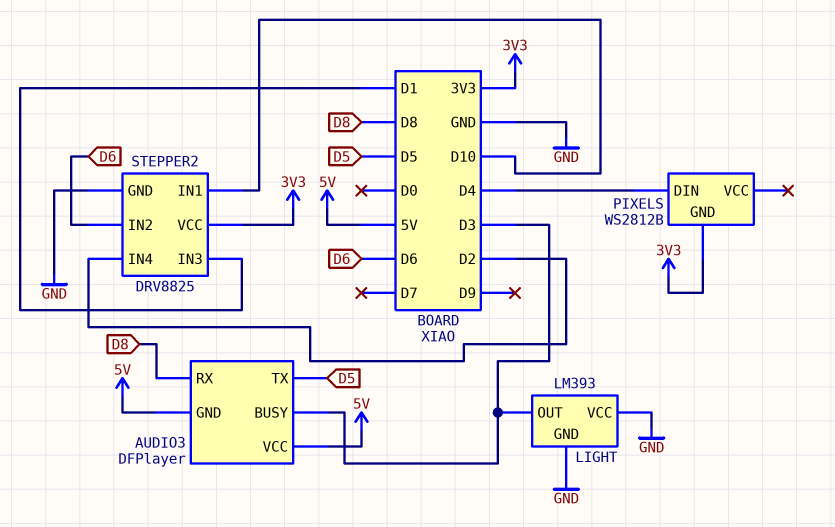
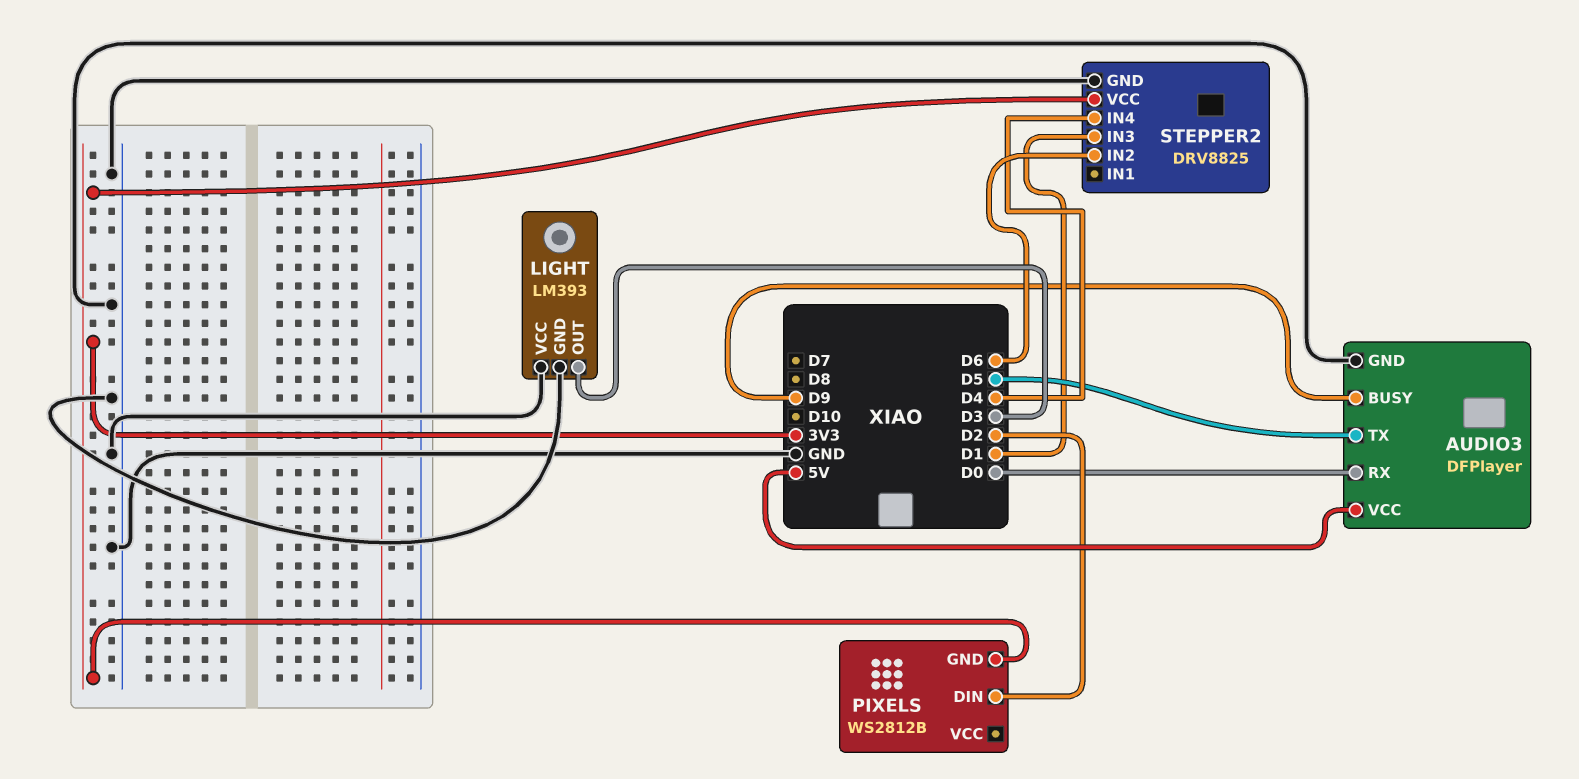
AUDIO3 pin BUSY: D3 -> D9
AUDIO3 pin GND: 5V -> GND
AUDIO3 pin RX: D8 -> D0
PIXELS pin DIN: D4 -> D2
STEPPER2 pin IN1: D10 -> none
STEPPER2 pin IN4: D2 -> D4

